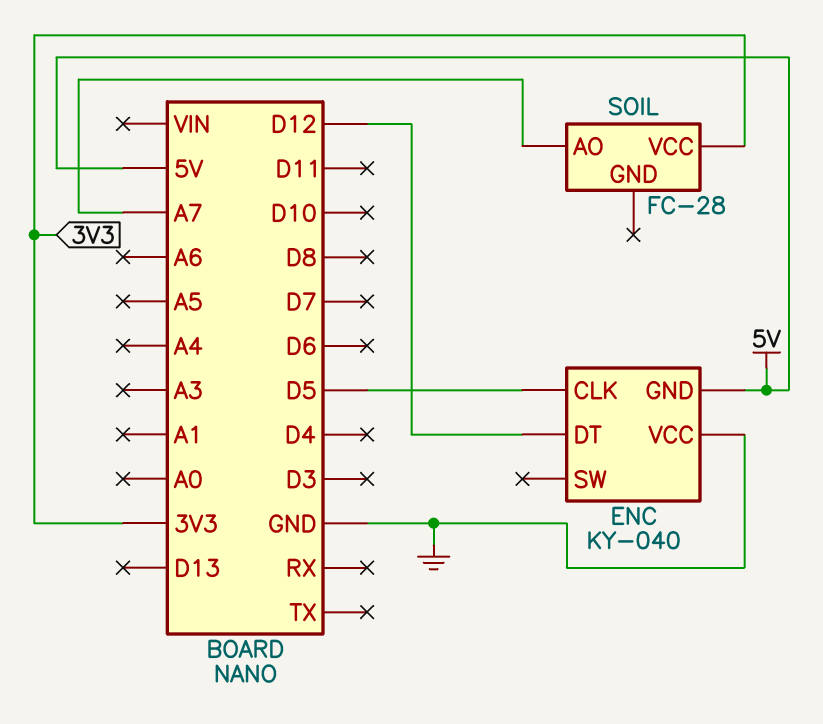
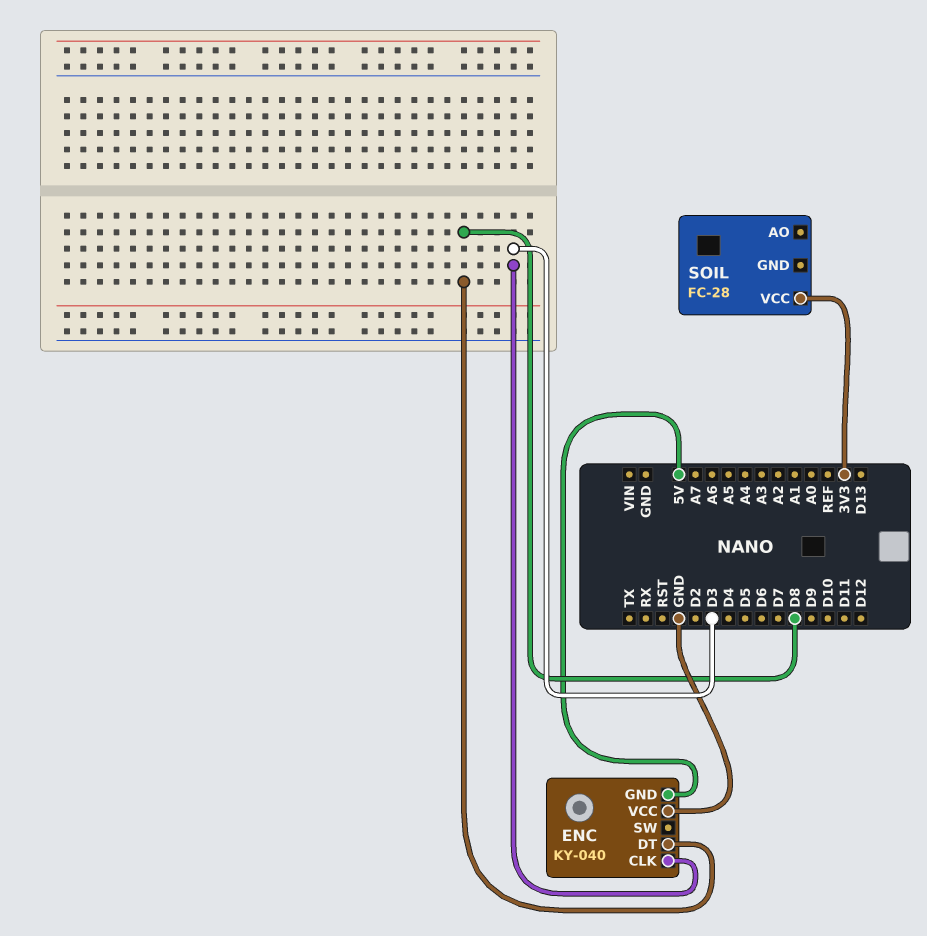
ENC pin CLK: D5 -> D3
ENC pin DT: D12 -> D8
SOIL pin AO: A7 -> none

